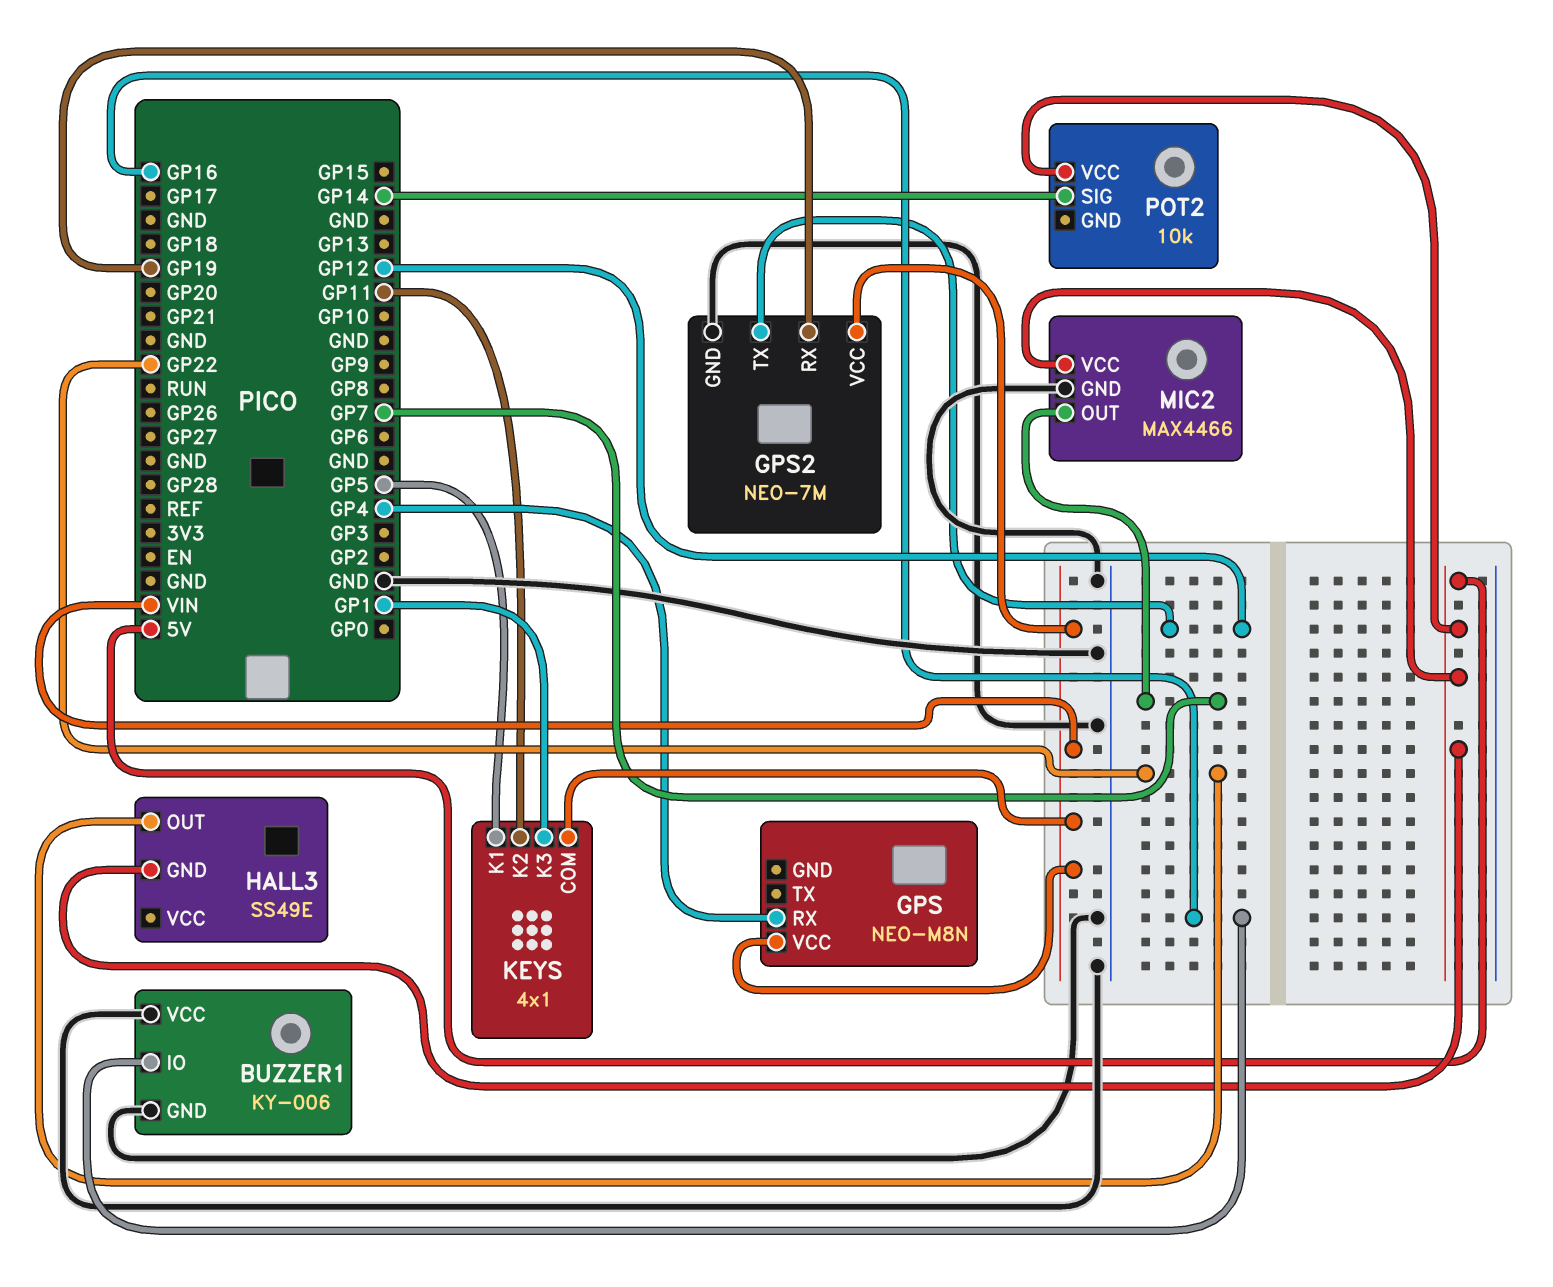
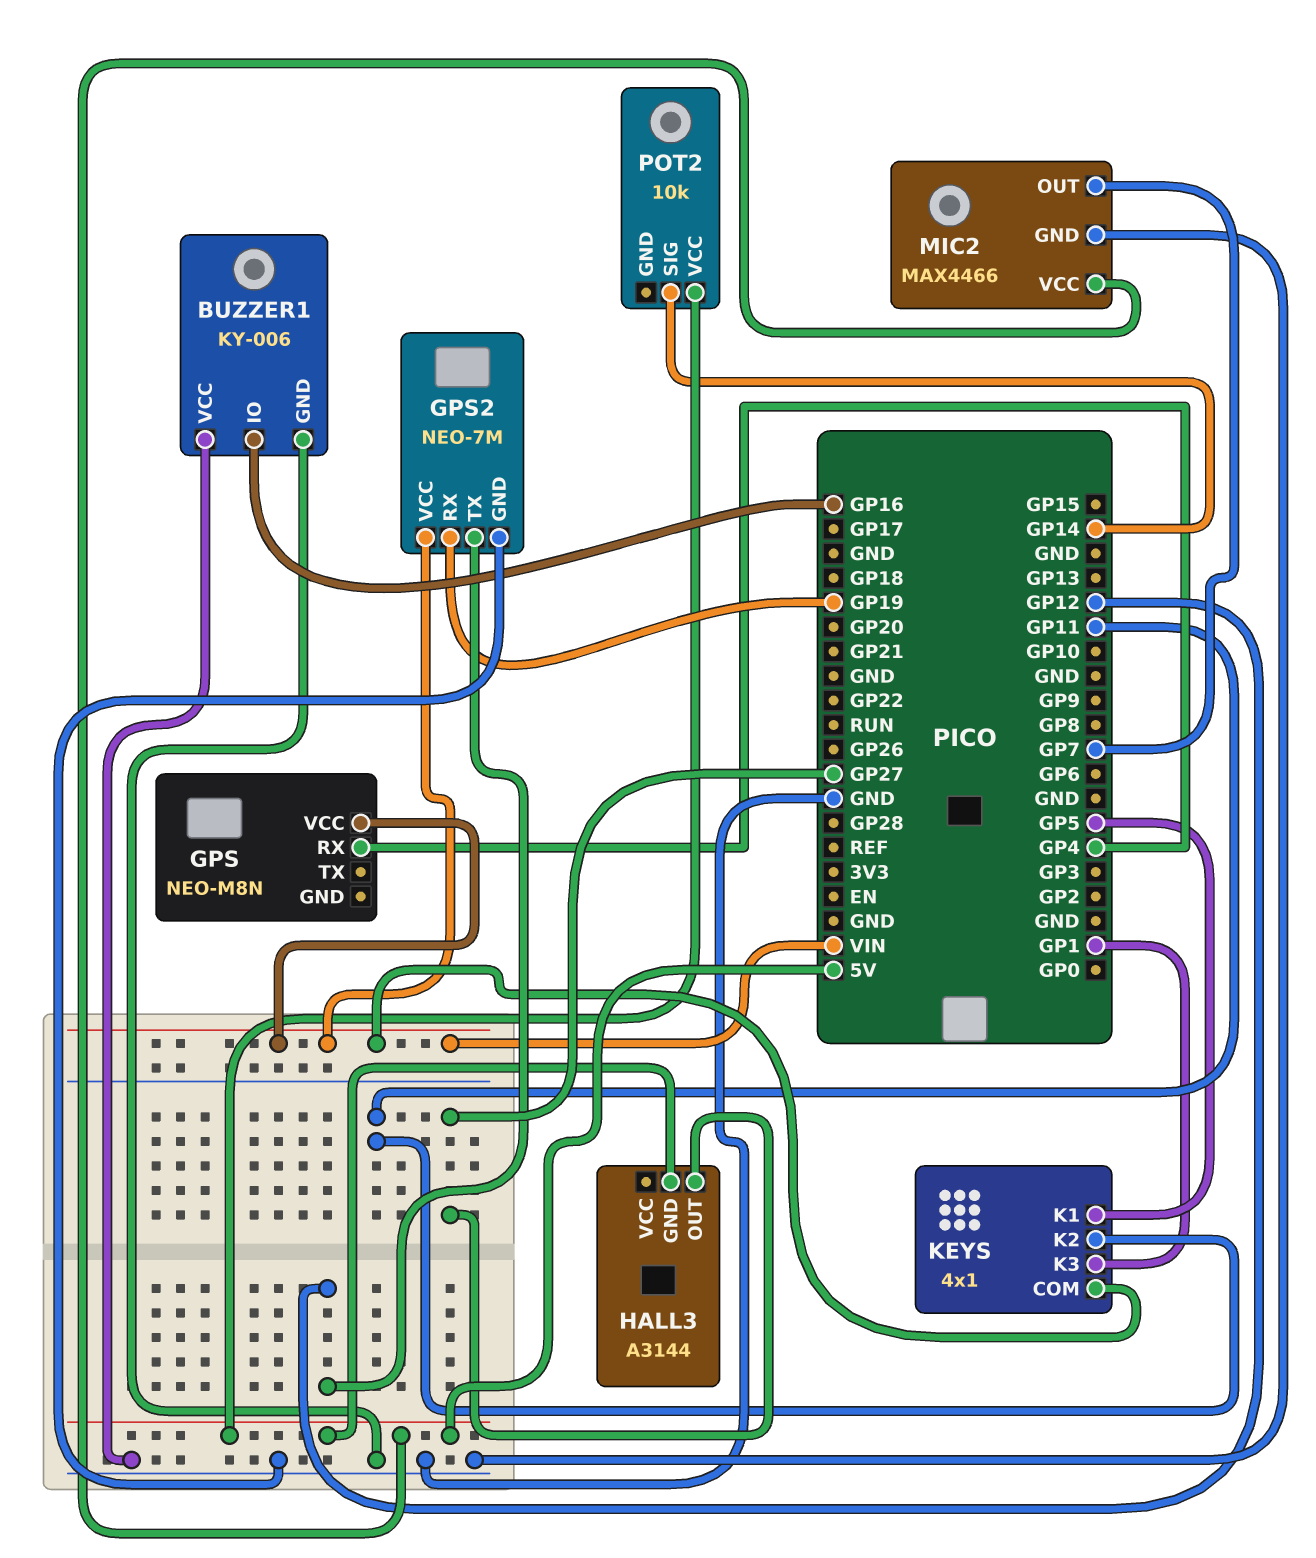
HALL3: SS49E -> A3144
HALL3 pin OUT: GP22 -> GP27

